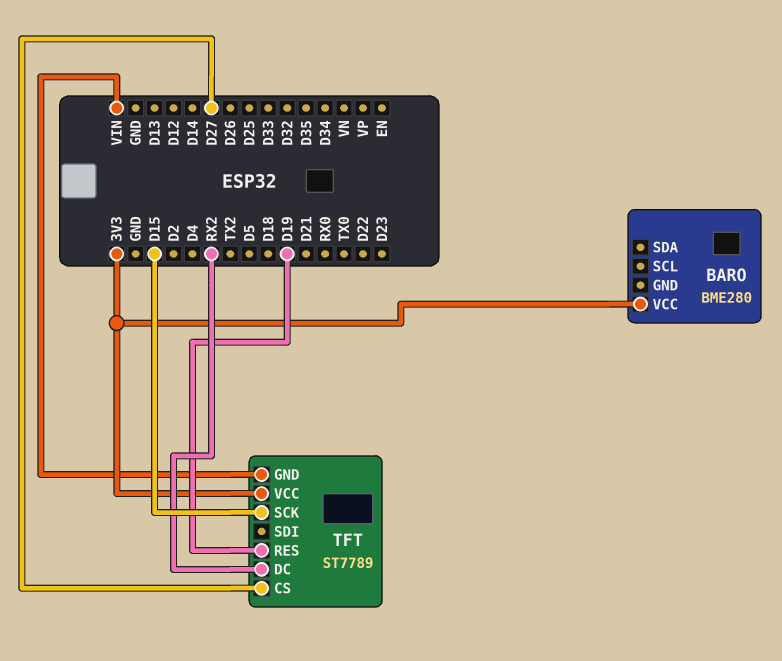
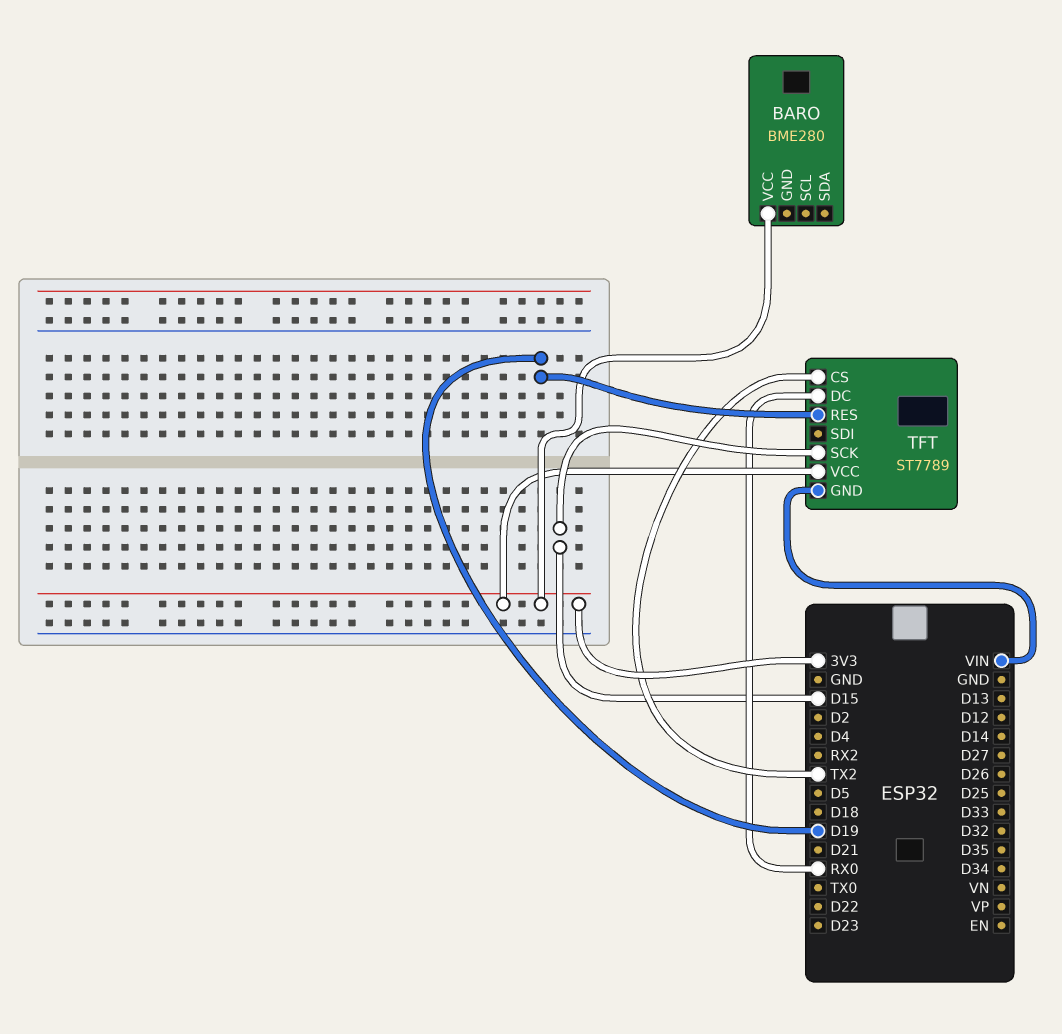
TFT pin CS: D27 -> TX2
TFT pin DC: RX2 -> RX0

